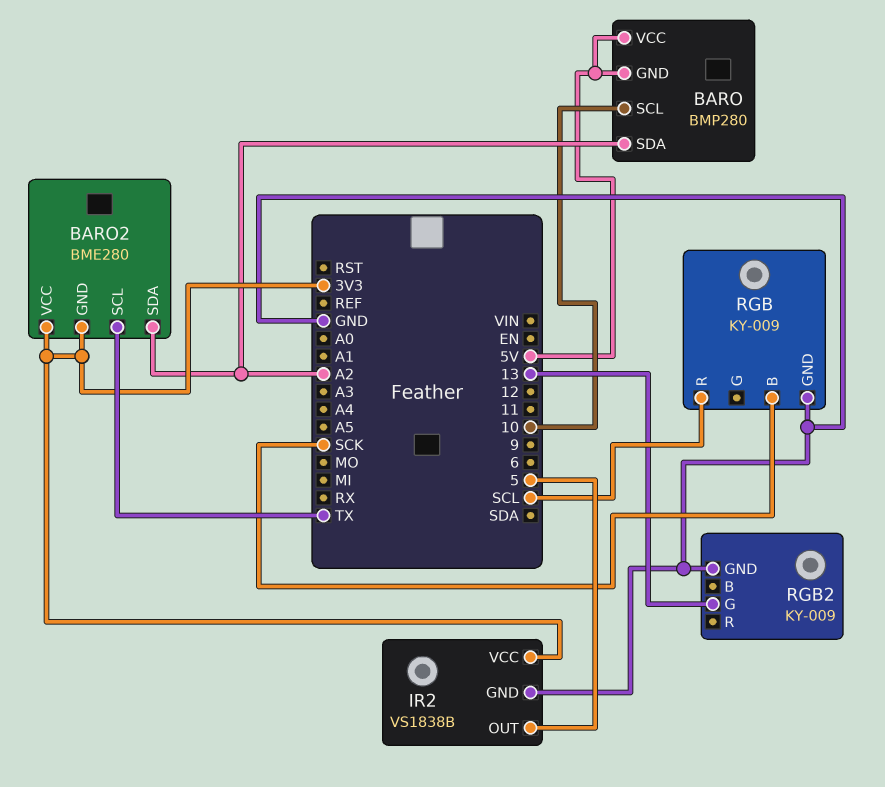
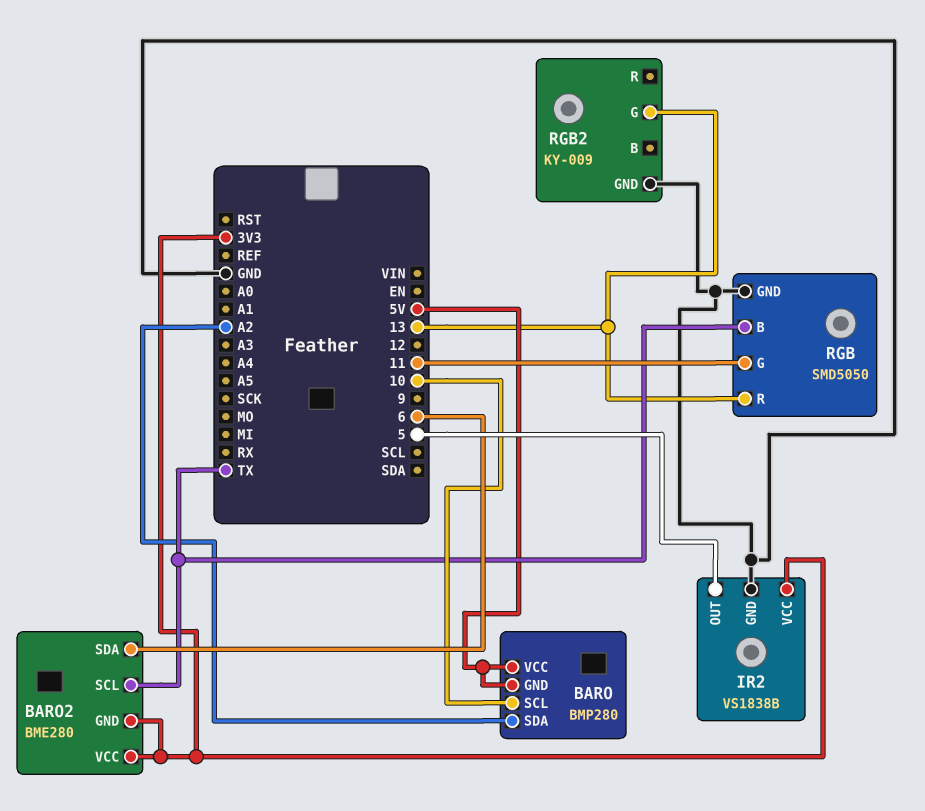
BARO2 pin SDA: A2 -> 6
RGB: KY-009 -> SMD5050
RGB pin B: SCK -> TX
RGB pin G: none -> 11
RGB pin R: SCL -> 13

